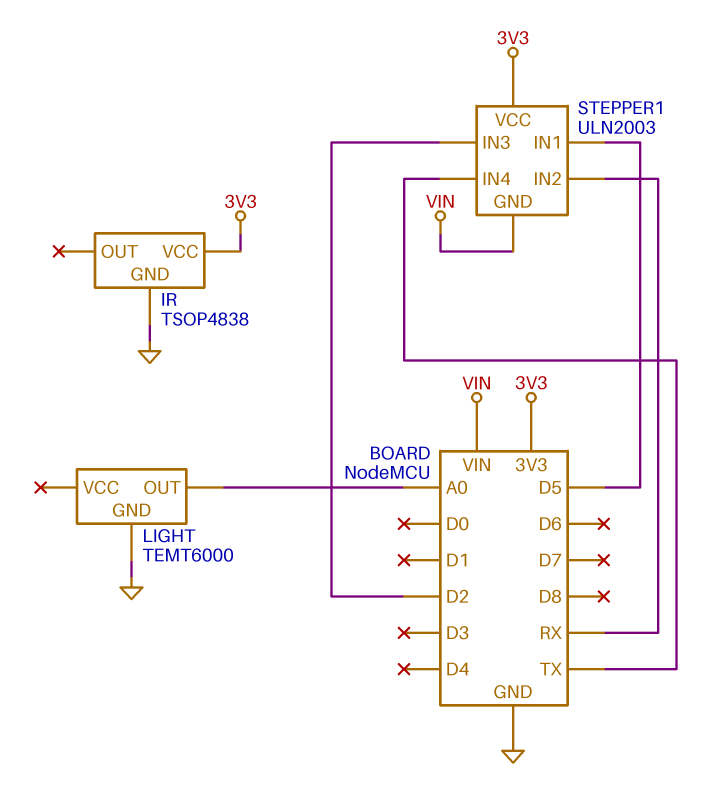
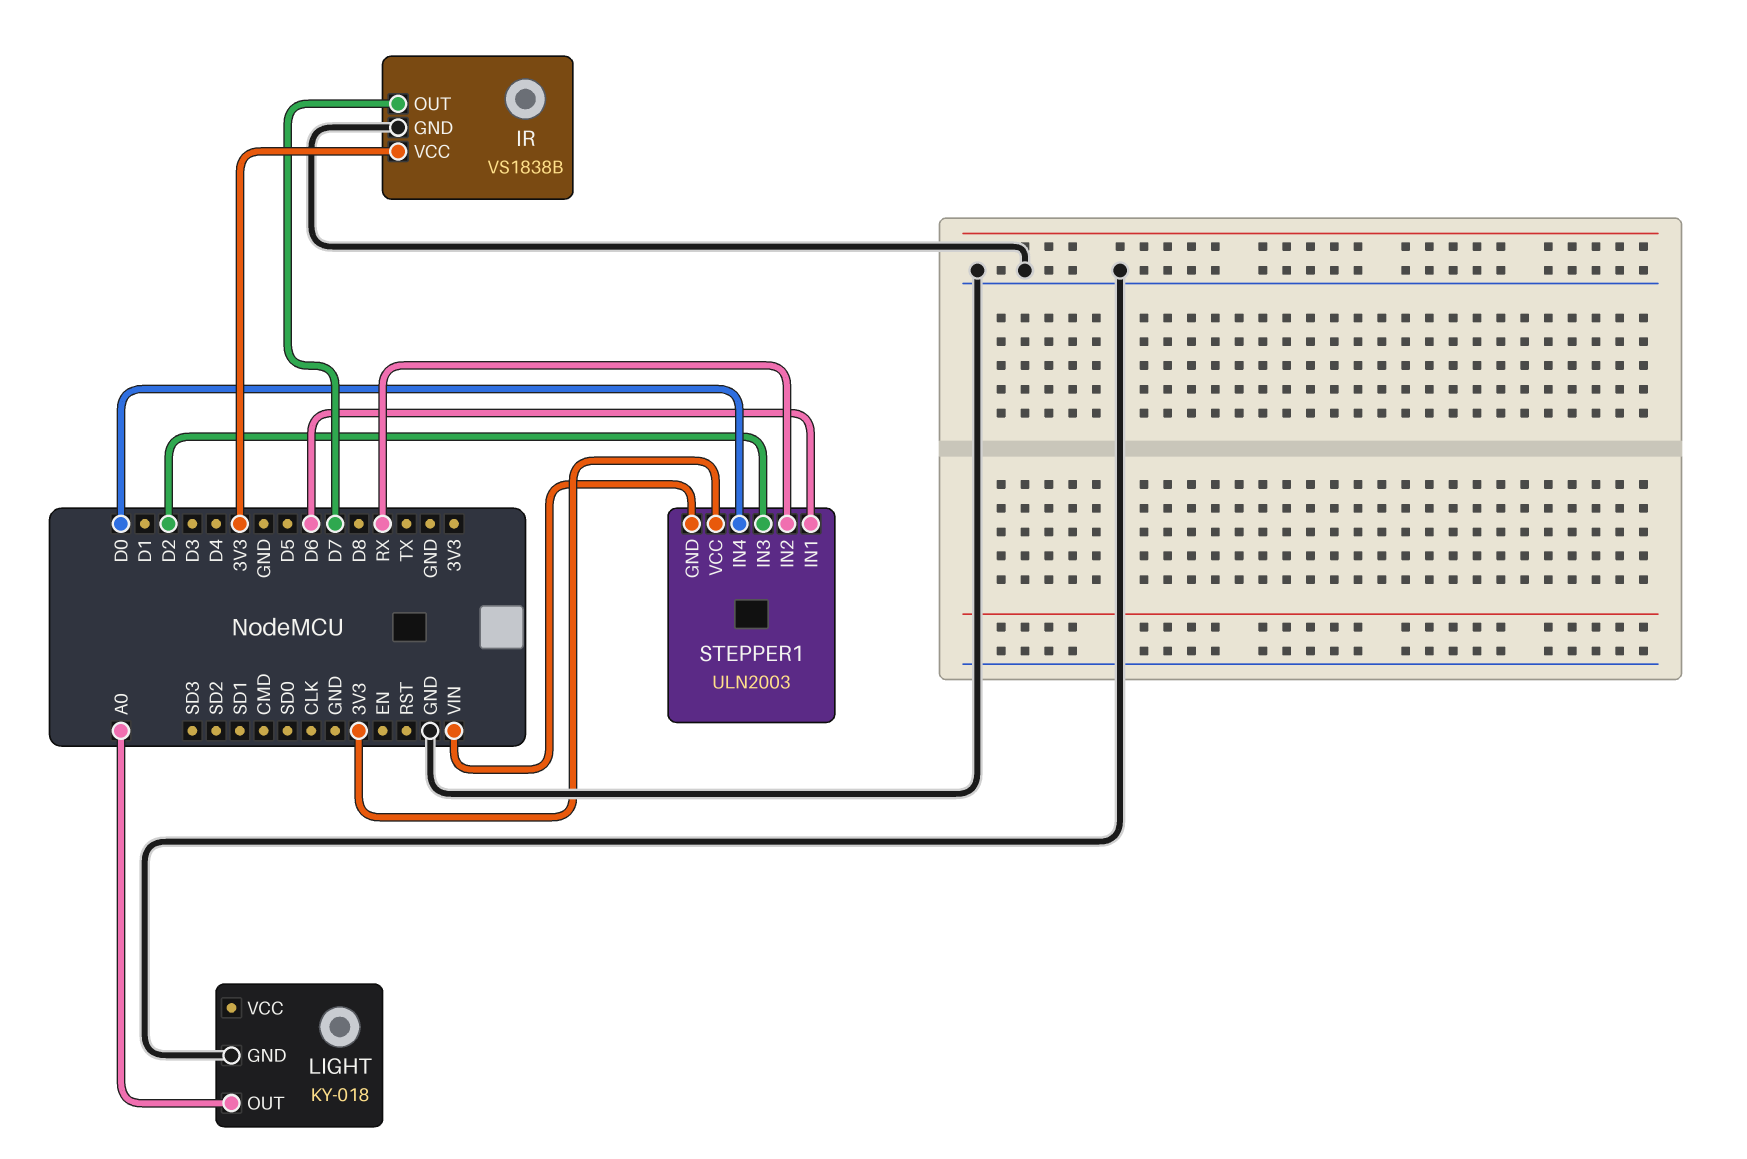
IR: TSOP4838 -> VS1838B
IR pin OUT: none -> D7
LIGHT: TEMT6000 -> KY-018
STEPPER1 pin IN1: D5 -> D6
STEPPER1 pin IN4: TX -> D0

